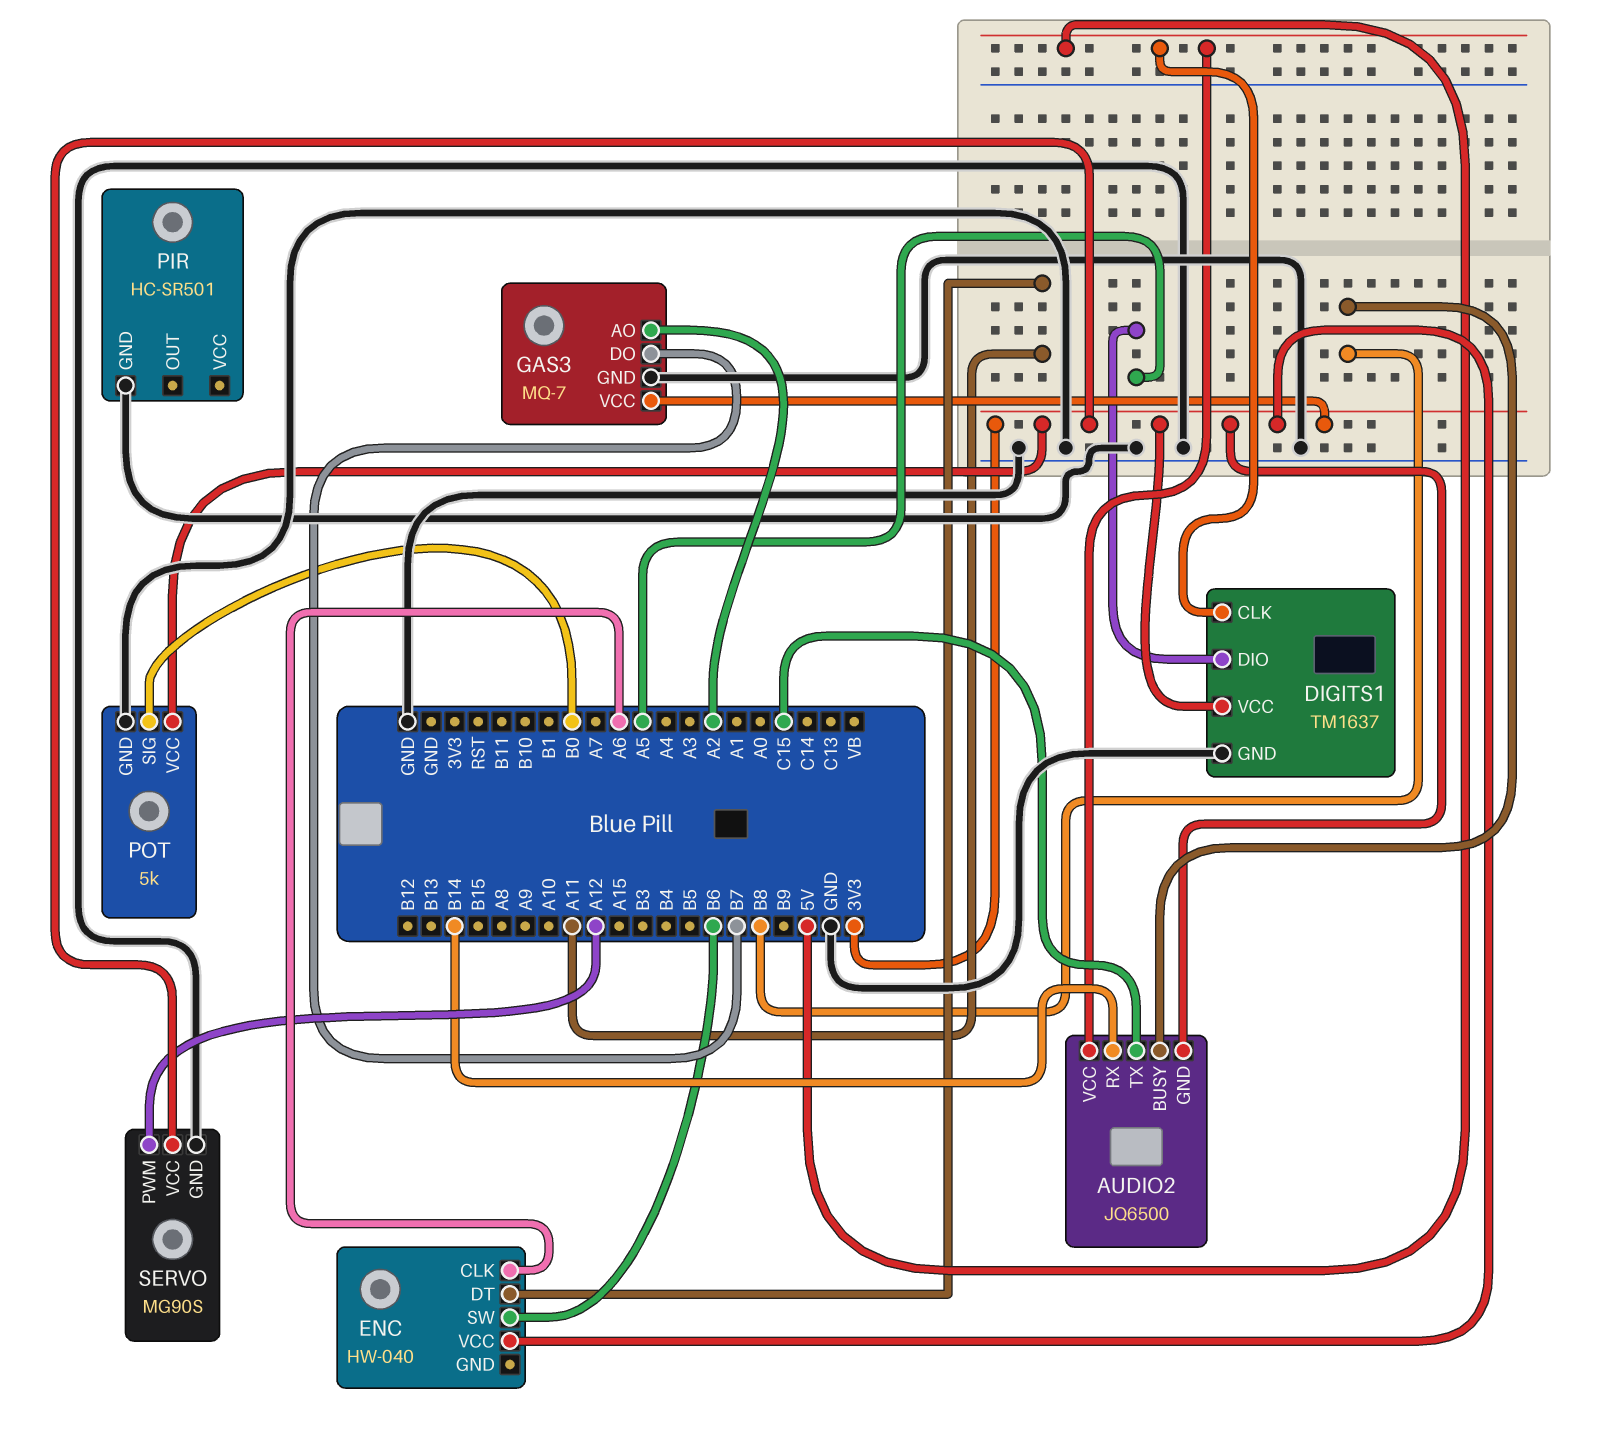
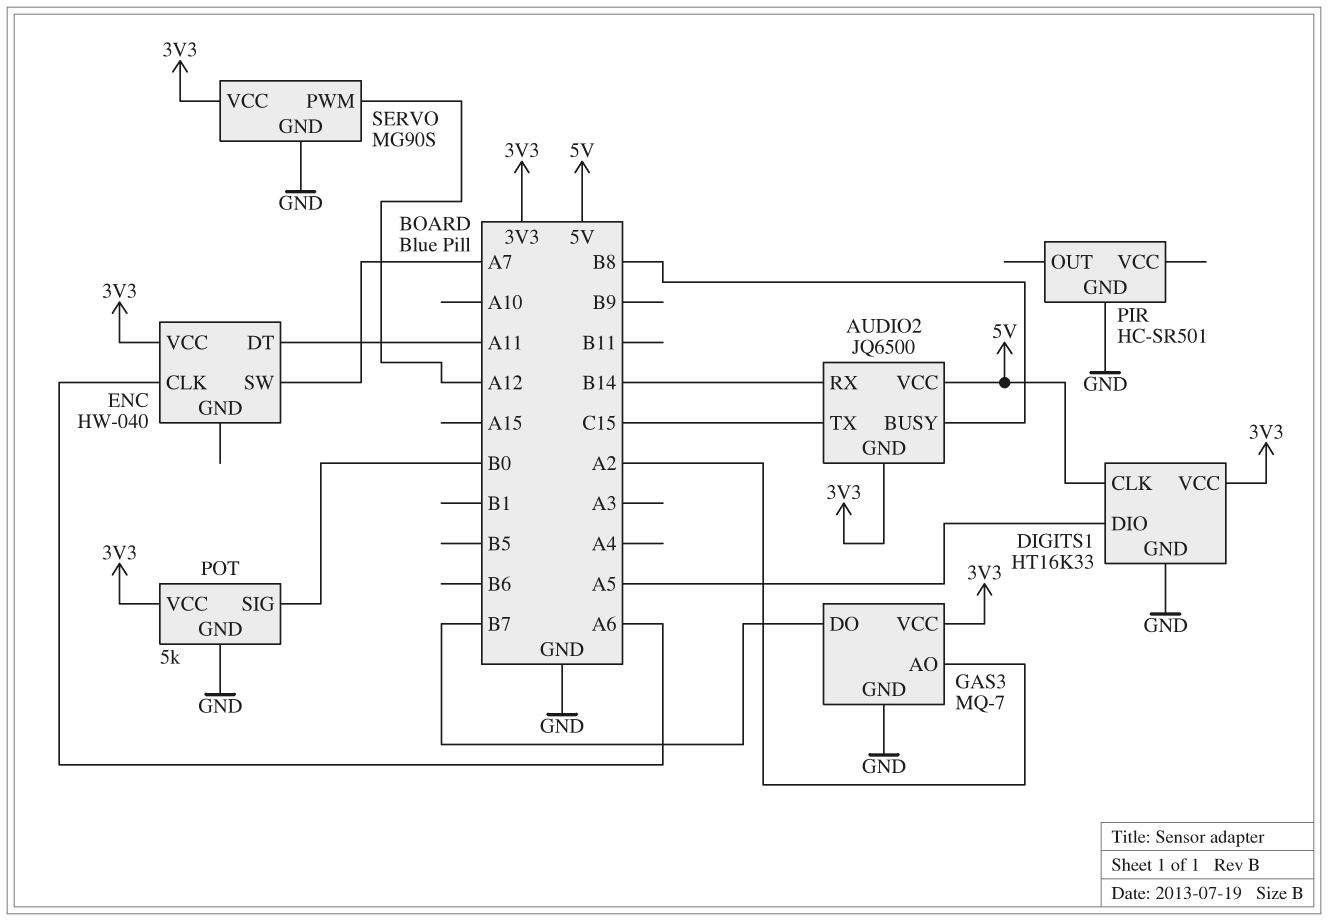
DIGITS1: TM1637 -> HT16K33
ENC pin SW: B6 -> A7

